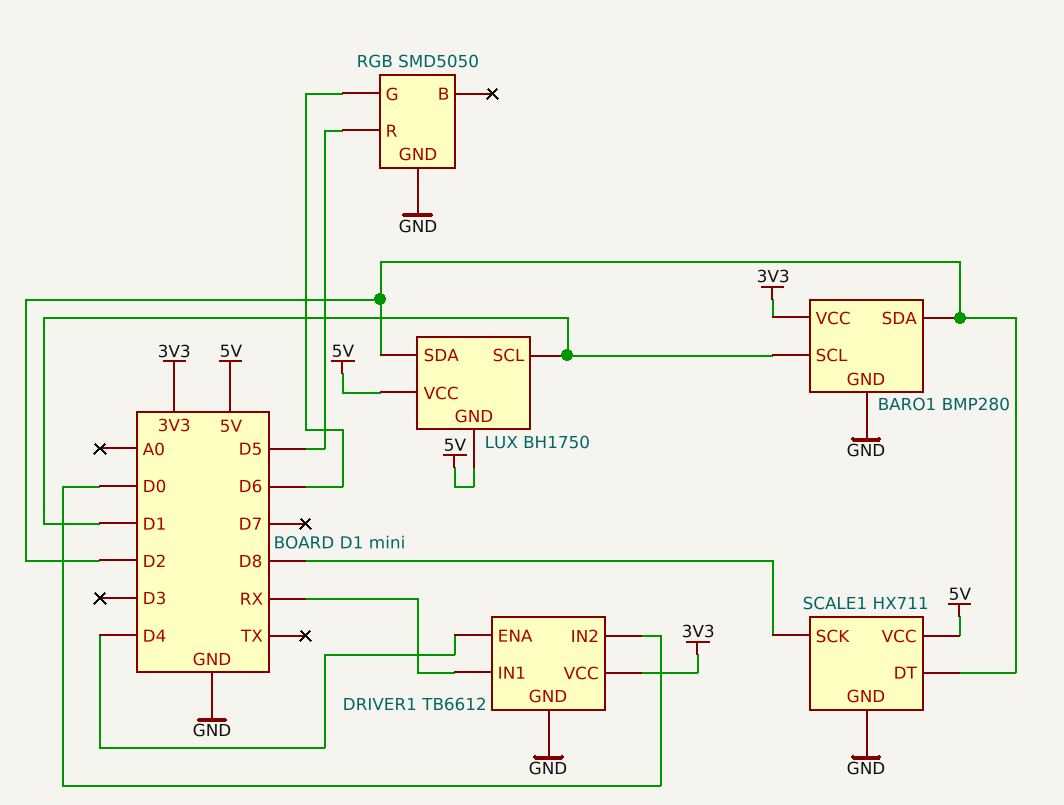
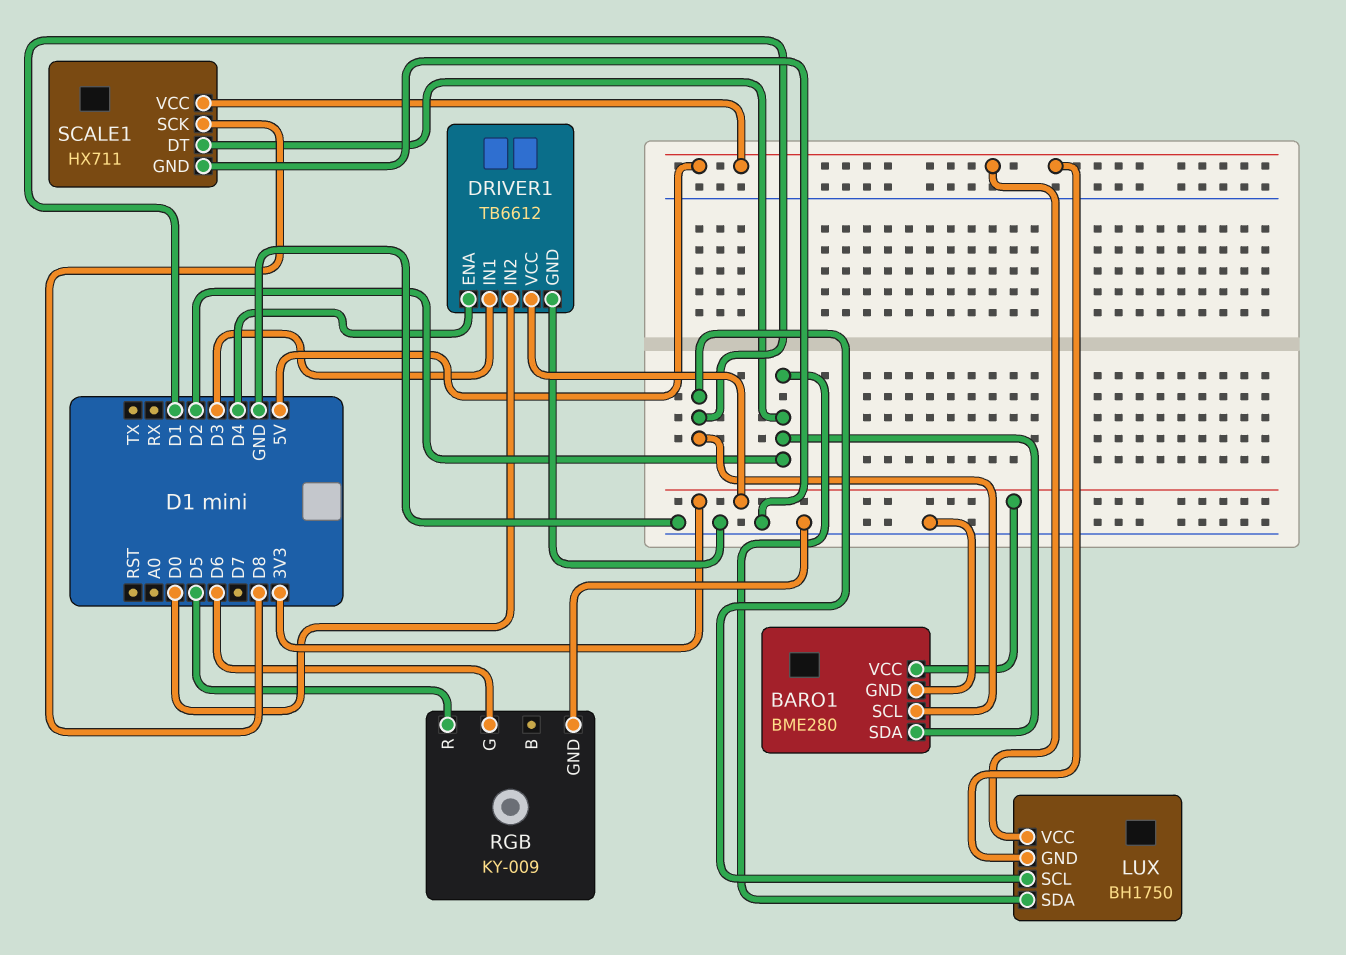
BARO1: BMP280 -> BME280
DRIVER1 pin IN1: RX -> D3
RGB: SMD5050 -> KY-009

